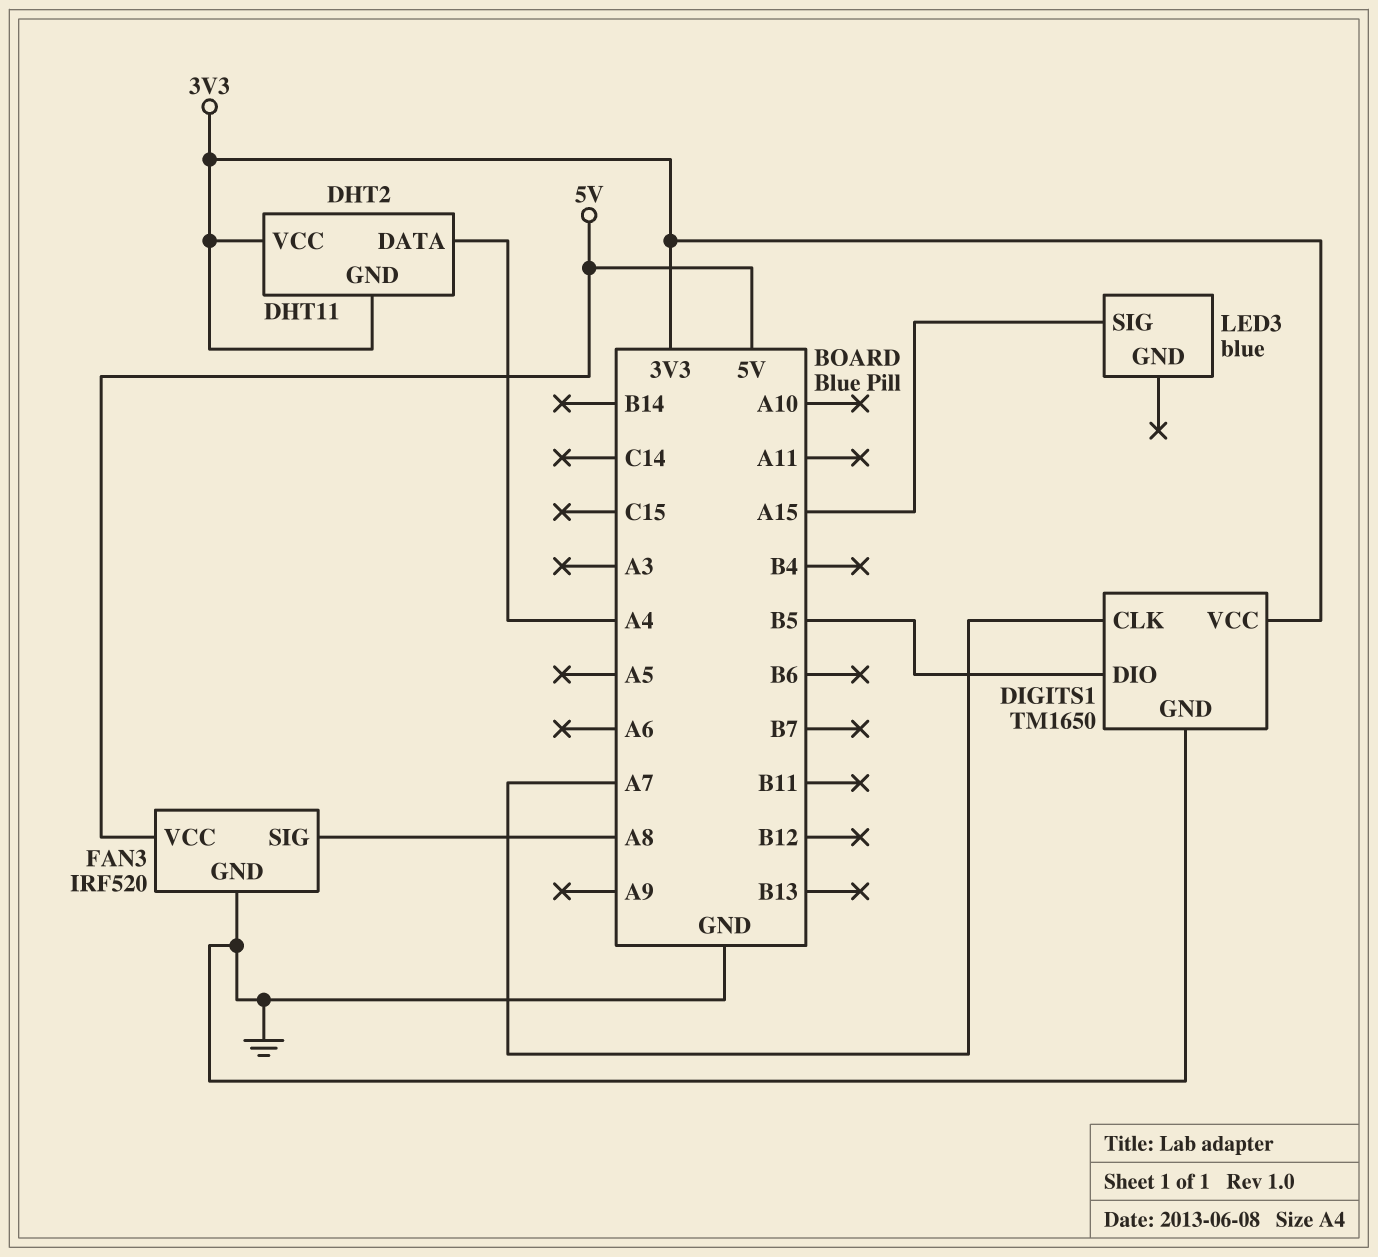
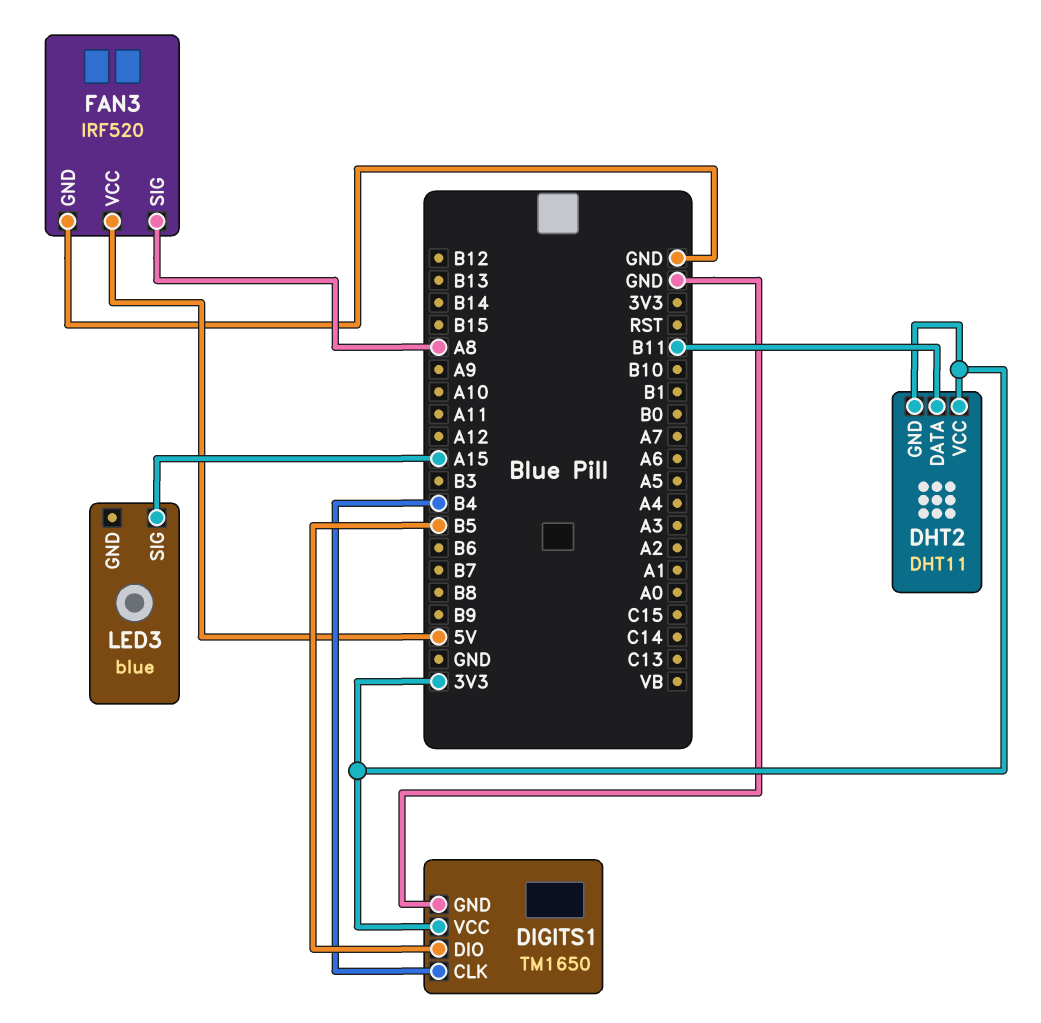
DHT2 pin DATA: A4 -> B11
DIGITS1 pin CLK: A7 -> B4

